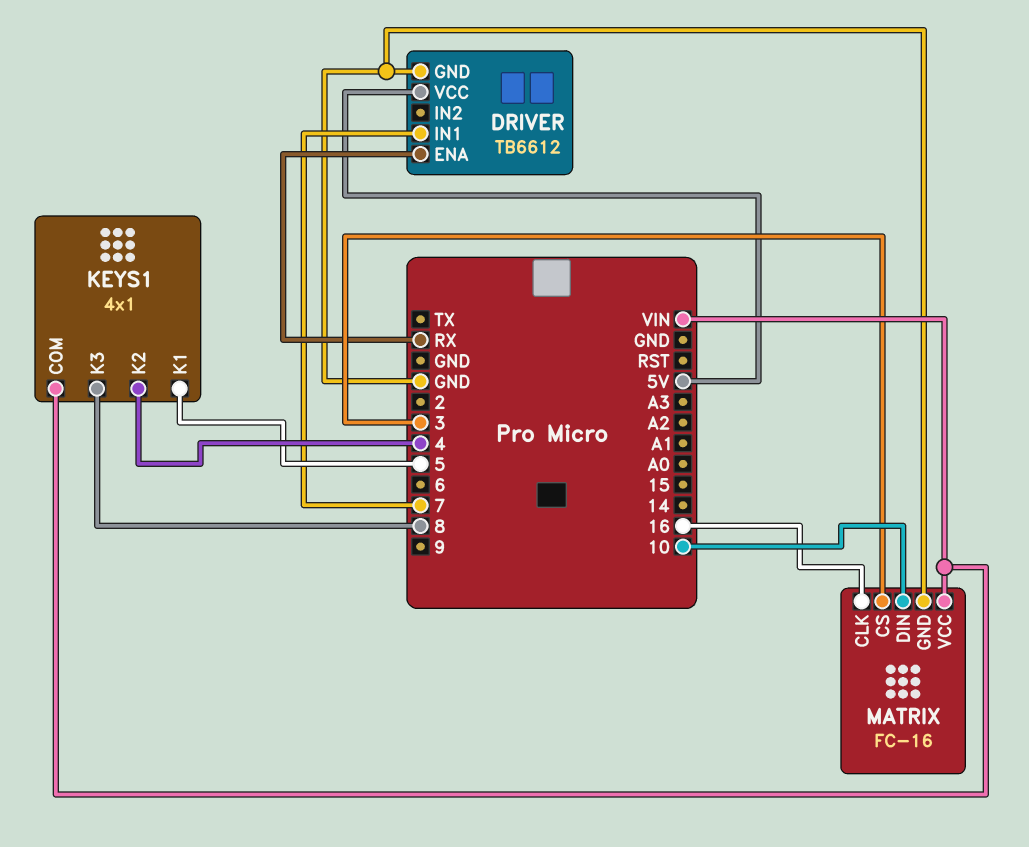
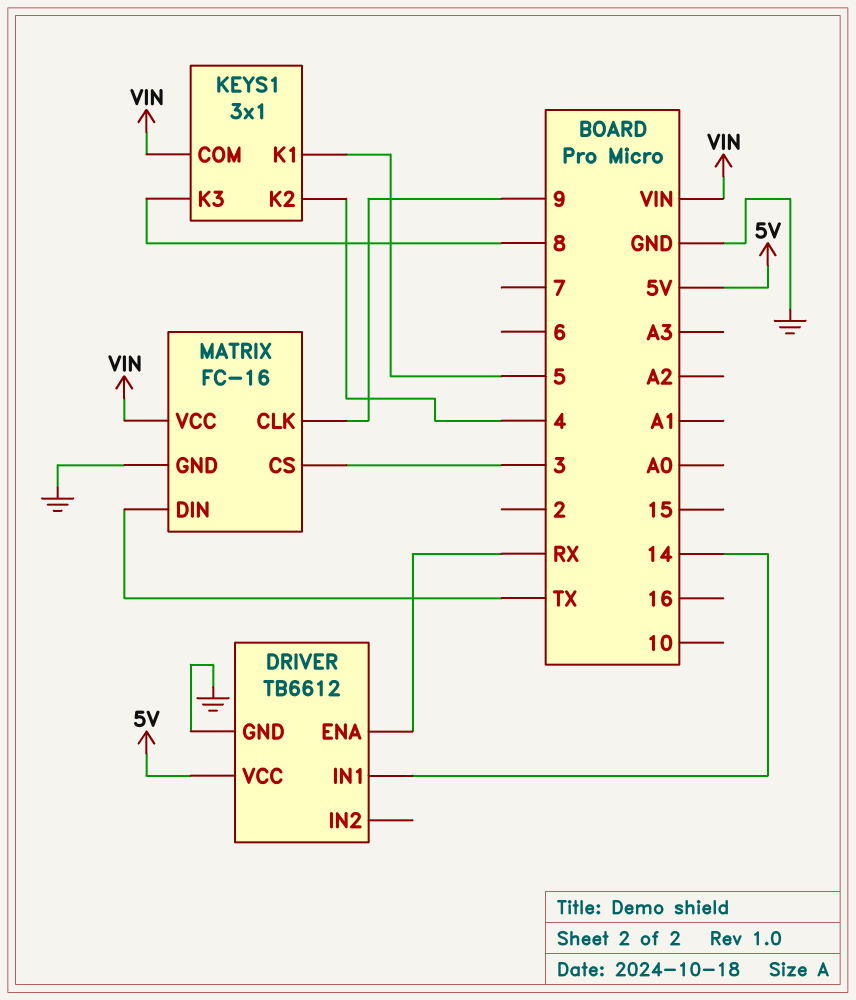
DRIVER pin IN1: 7 -> 14
KEYS1: 4x1 -> 3x1
MATRIX pin CLK: 16 -> 9
MATRIX pin DIN: 10 -> TX

